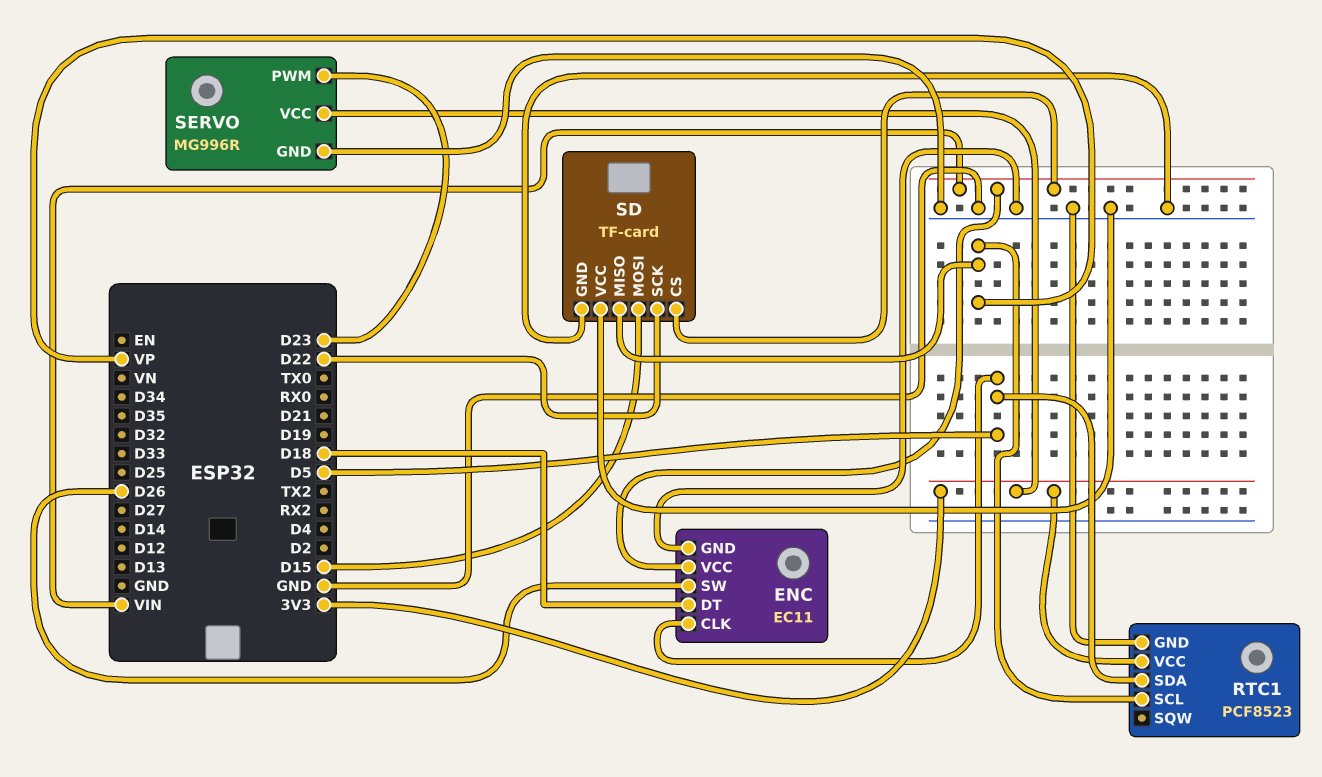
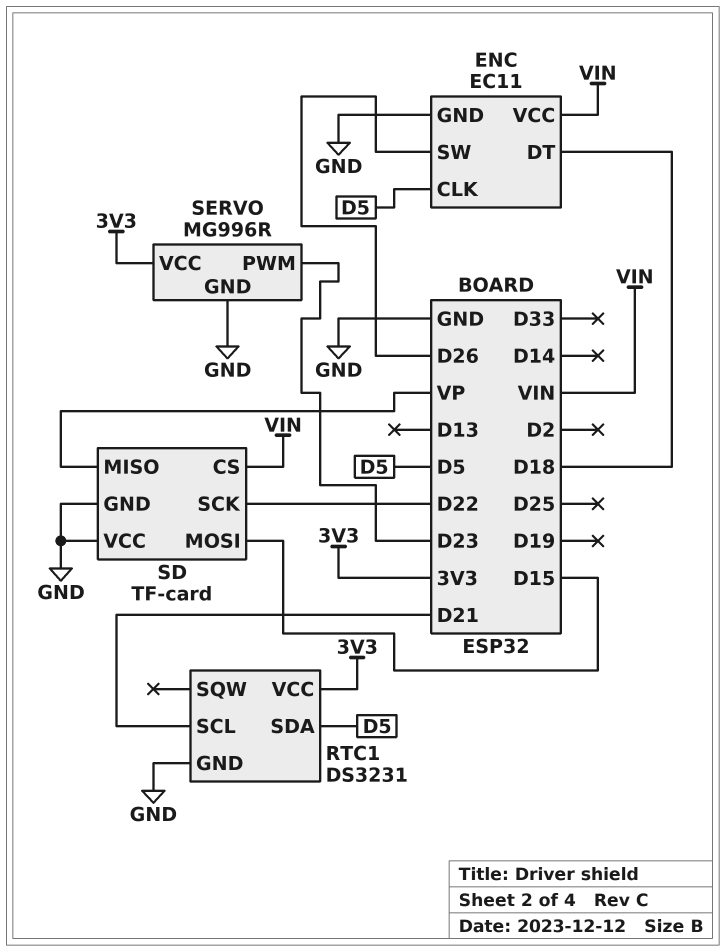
RTC1: PCF8523 -> DS3231
RTC1 pin SCL: VP -> D21

